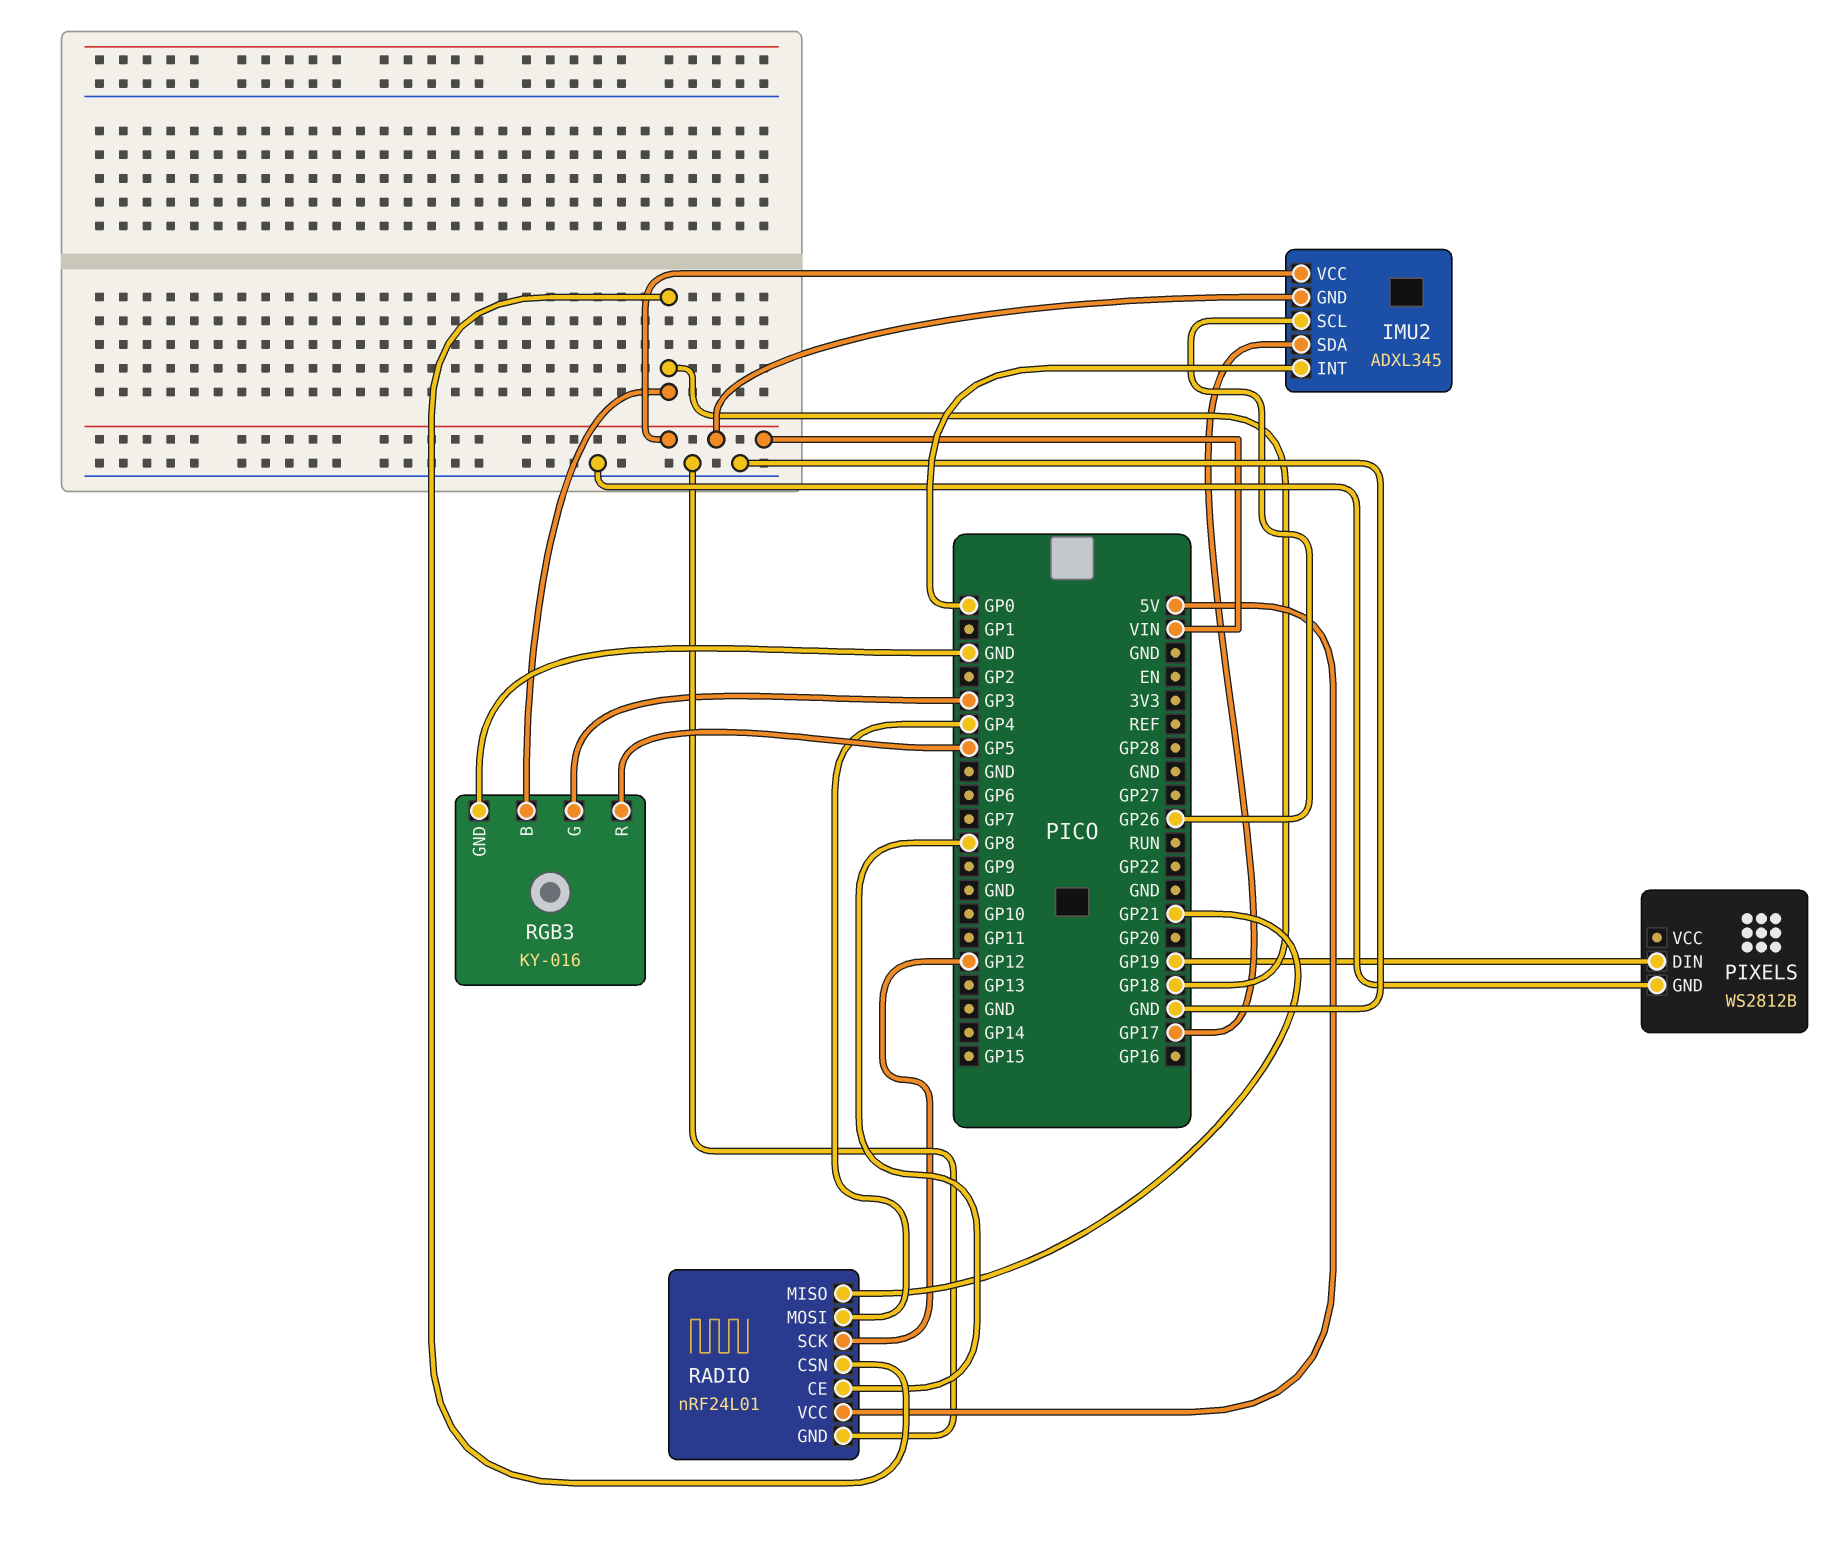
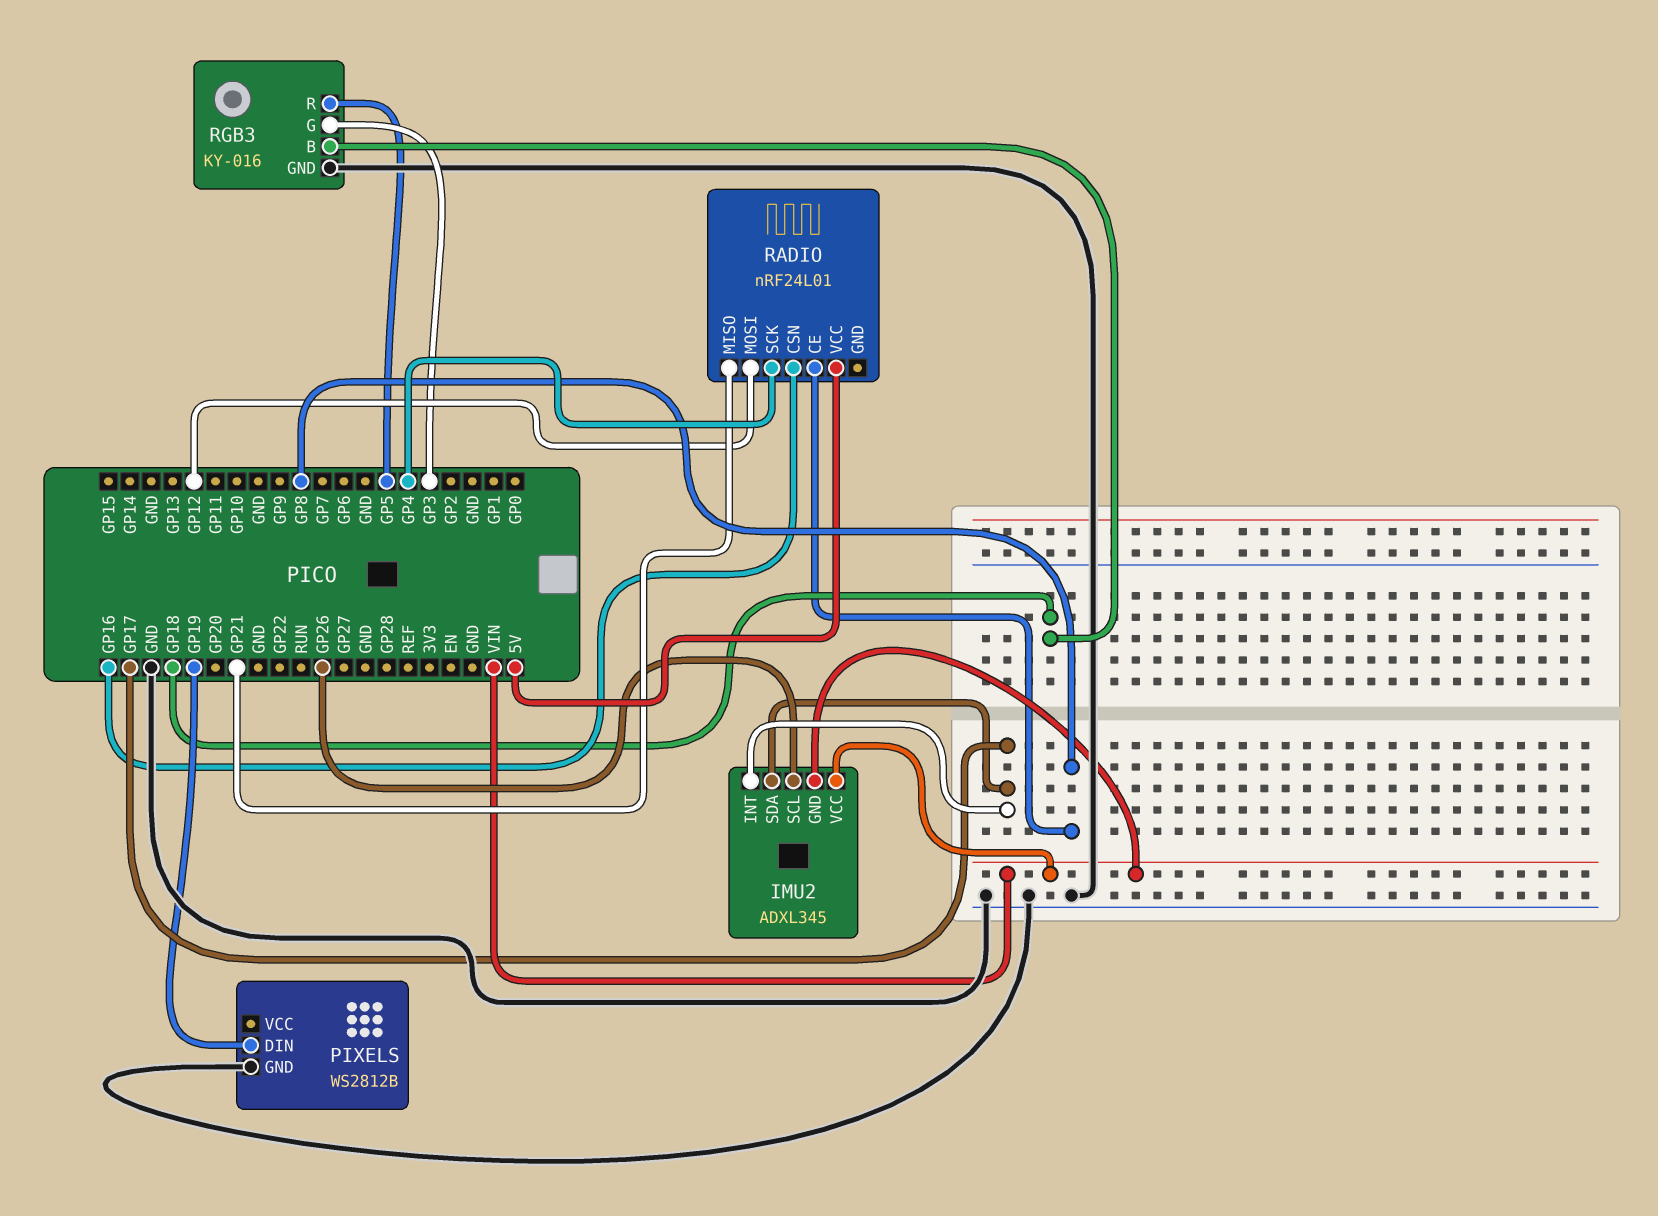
IMU2 pin INT: GP0 -> GP17
RADIO pin CSN: GP18 -> GP16
RADIO pin GND: GND -> none
RADIO pin MOSI: GP4 -> GP12
RADIO pin SCK: GP12 -> GP4

